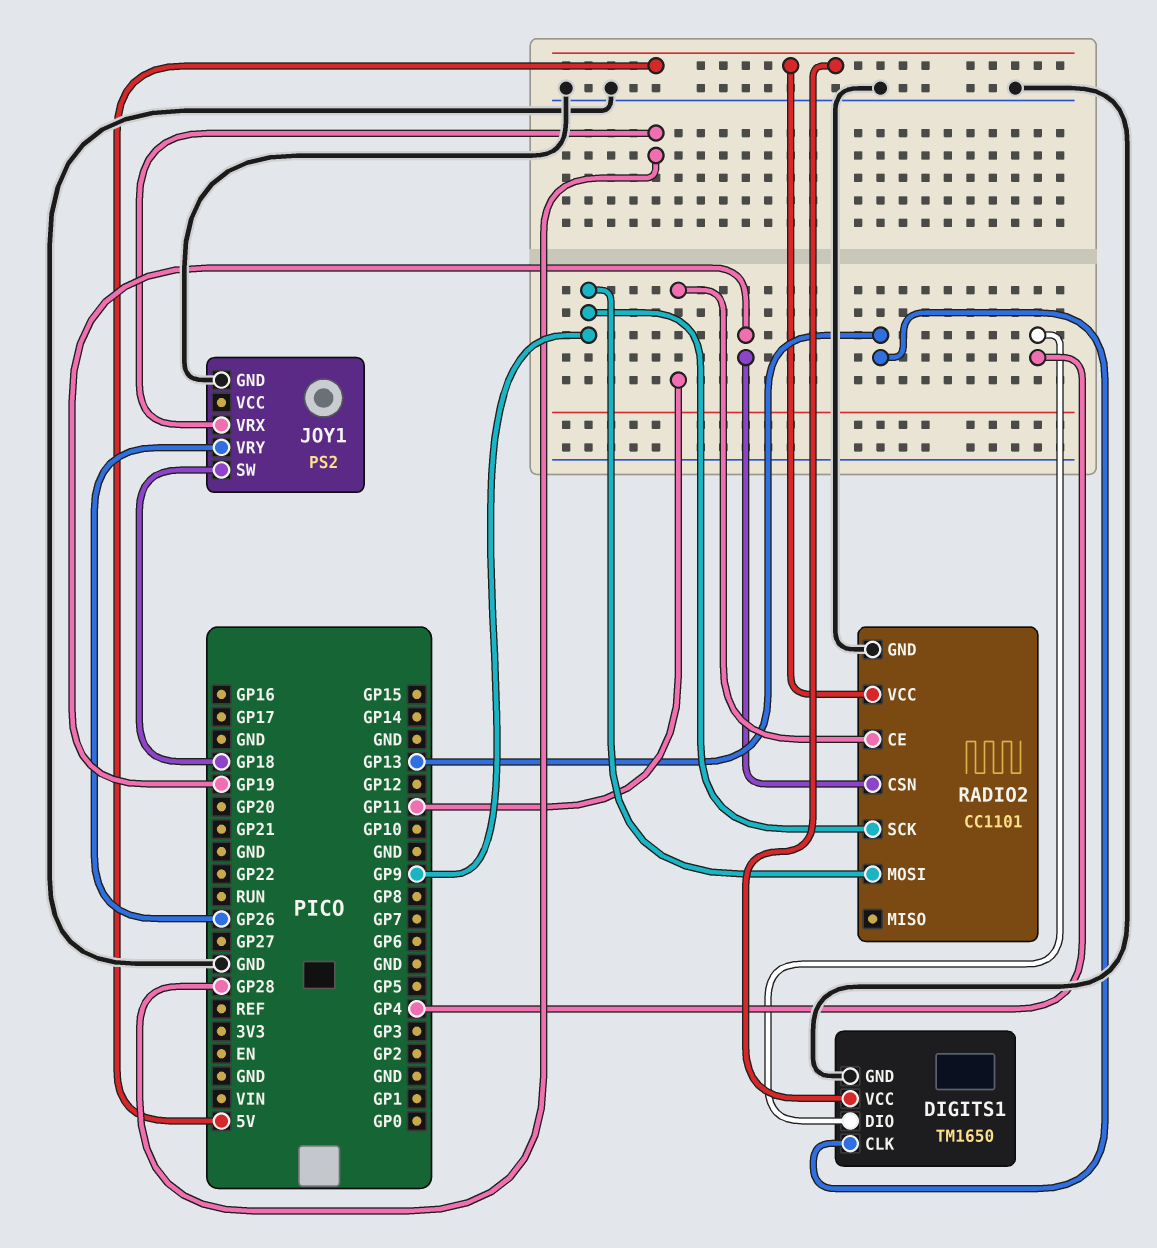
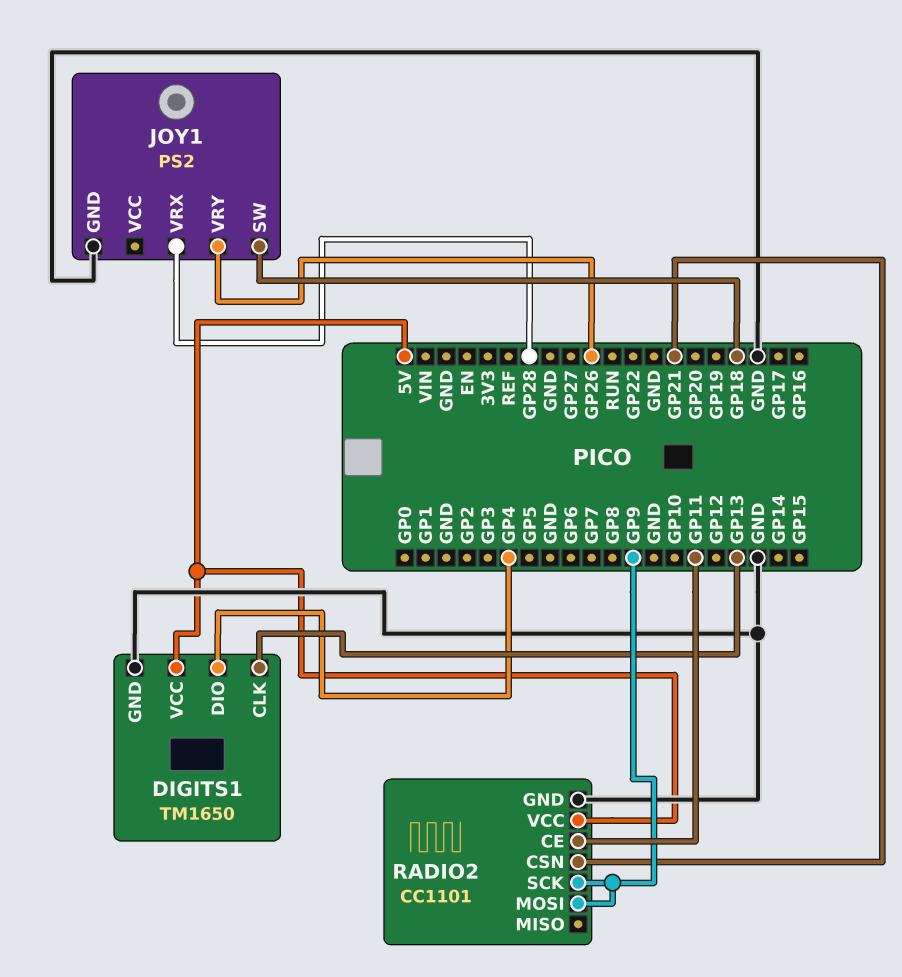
RADIO2 pin CSN: GP19 -> GP21

